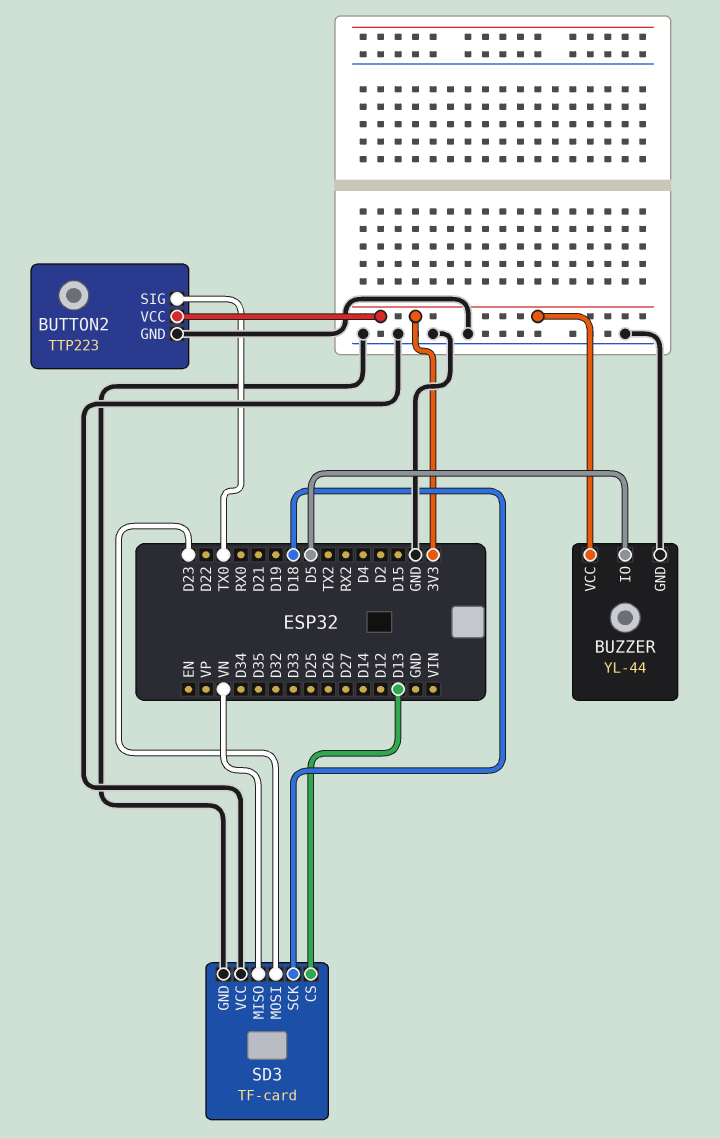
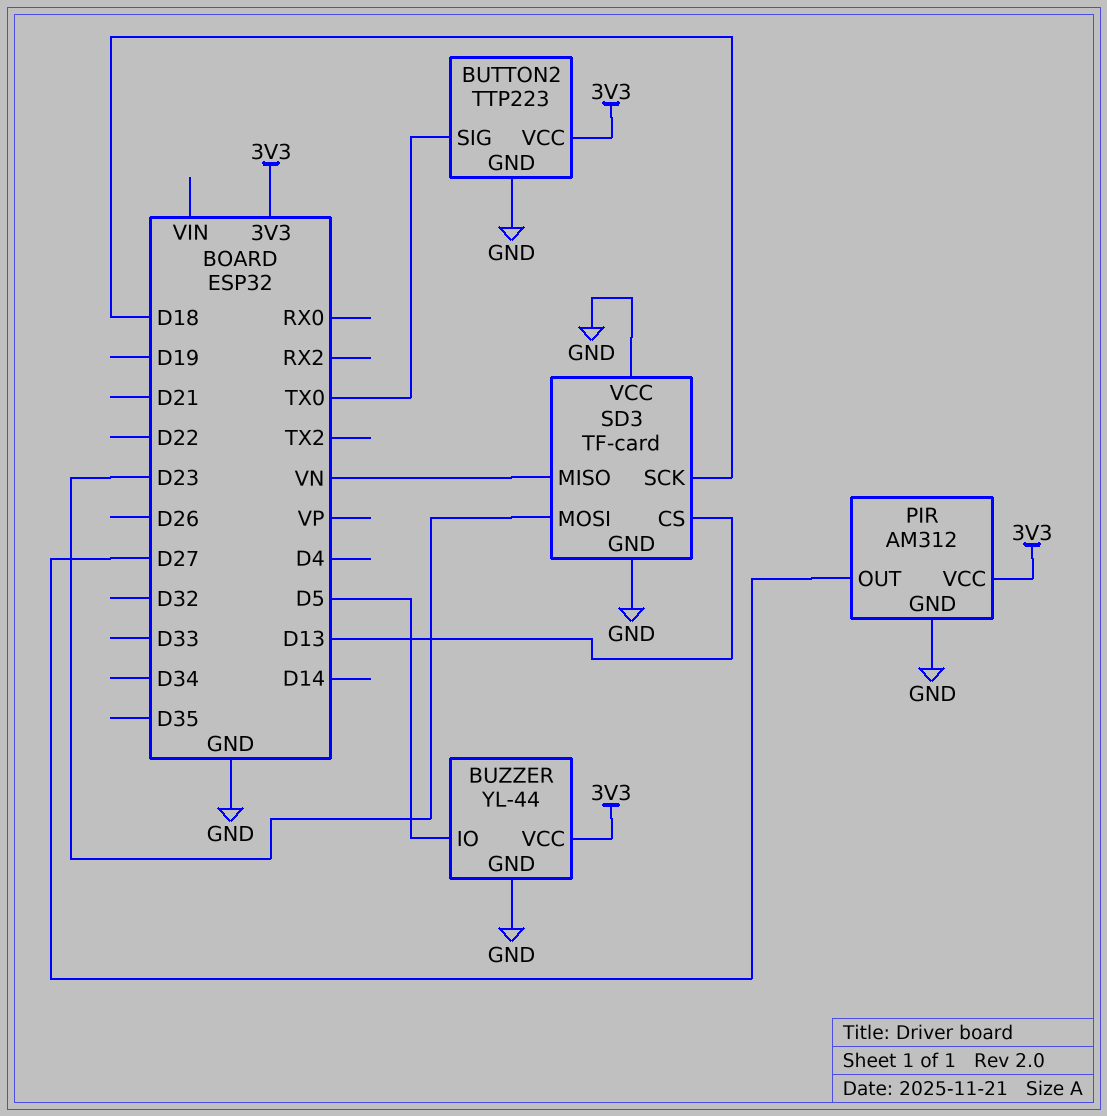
PIR: none -> AM312
PIR pin GND: none -> GND
PIR pin OUT: none -> D27
PIR pin VCC: none -> 3V3

